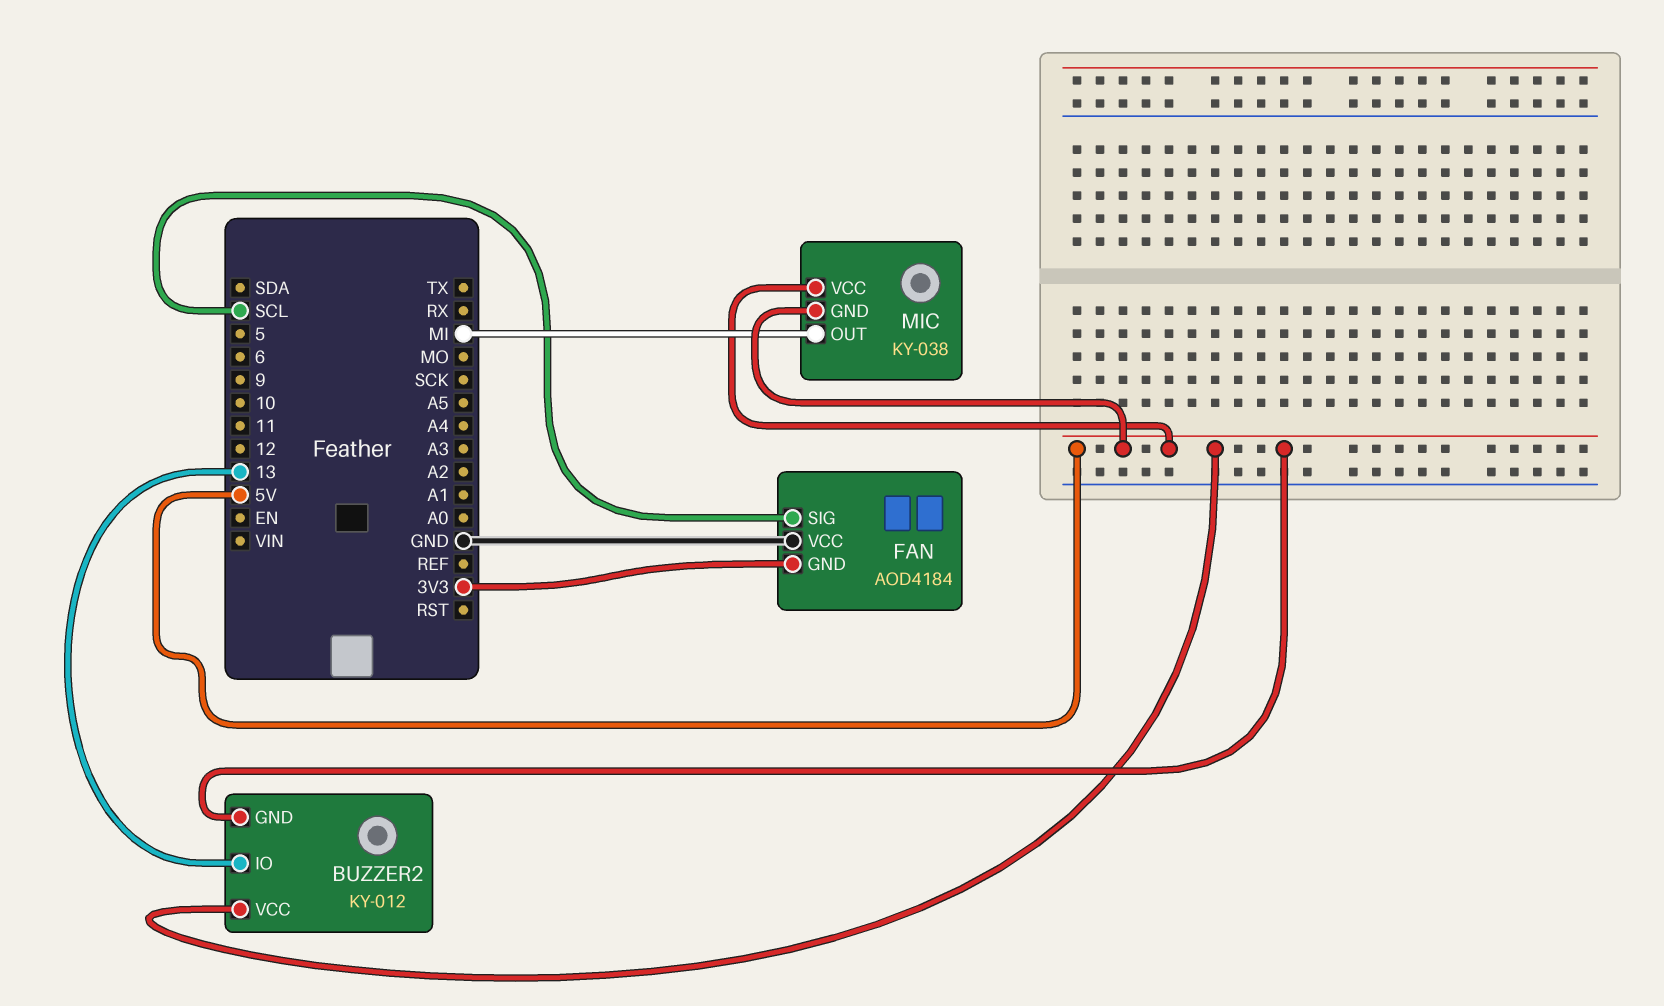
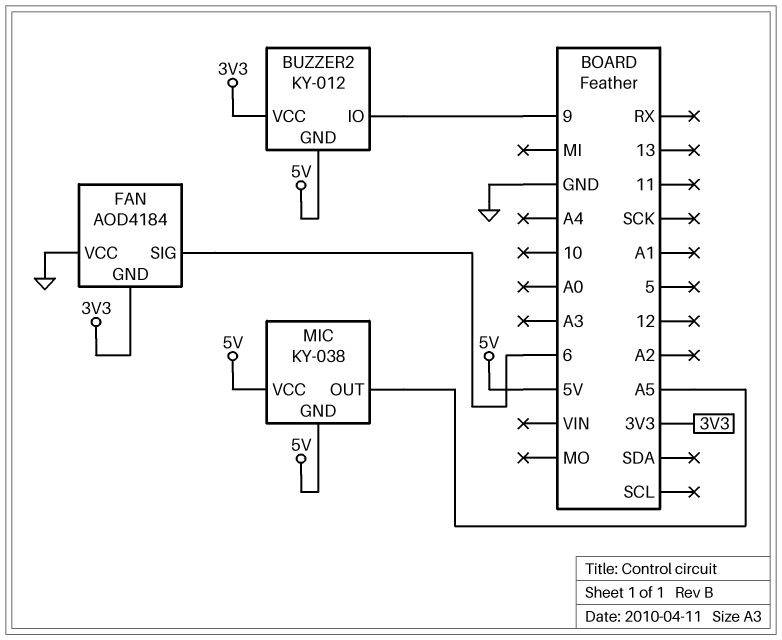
BUZZER2 pin IO: 13 -> 9
BUZZER2 pin VCC: 5V -> 3V3
FAN pin SIG: SCL -> 6
MIC pin OUT: MI -> A5

